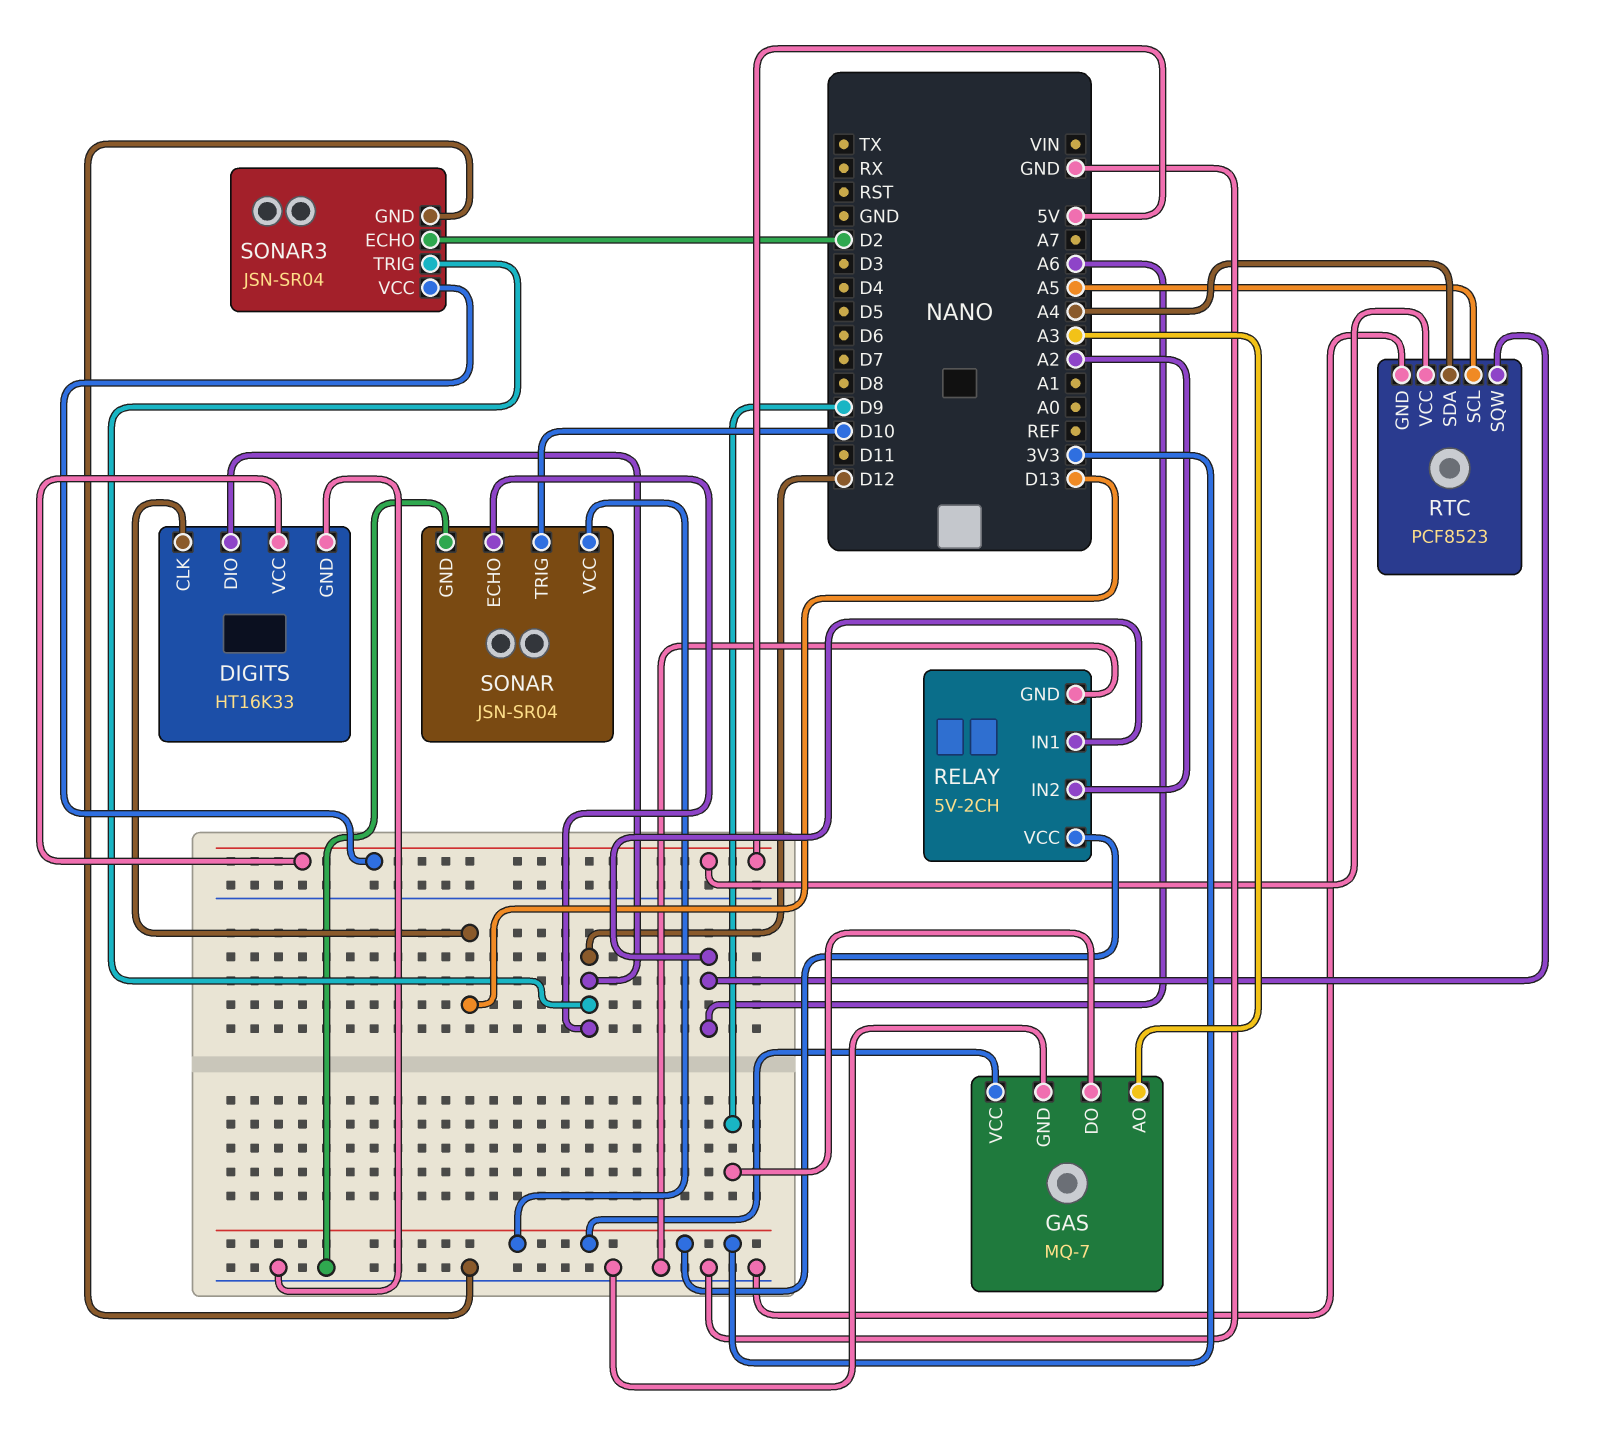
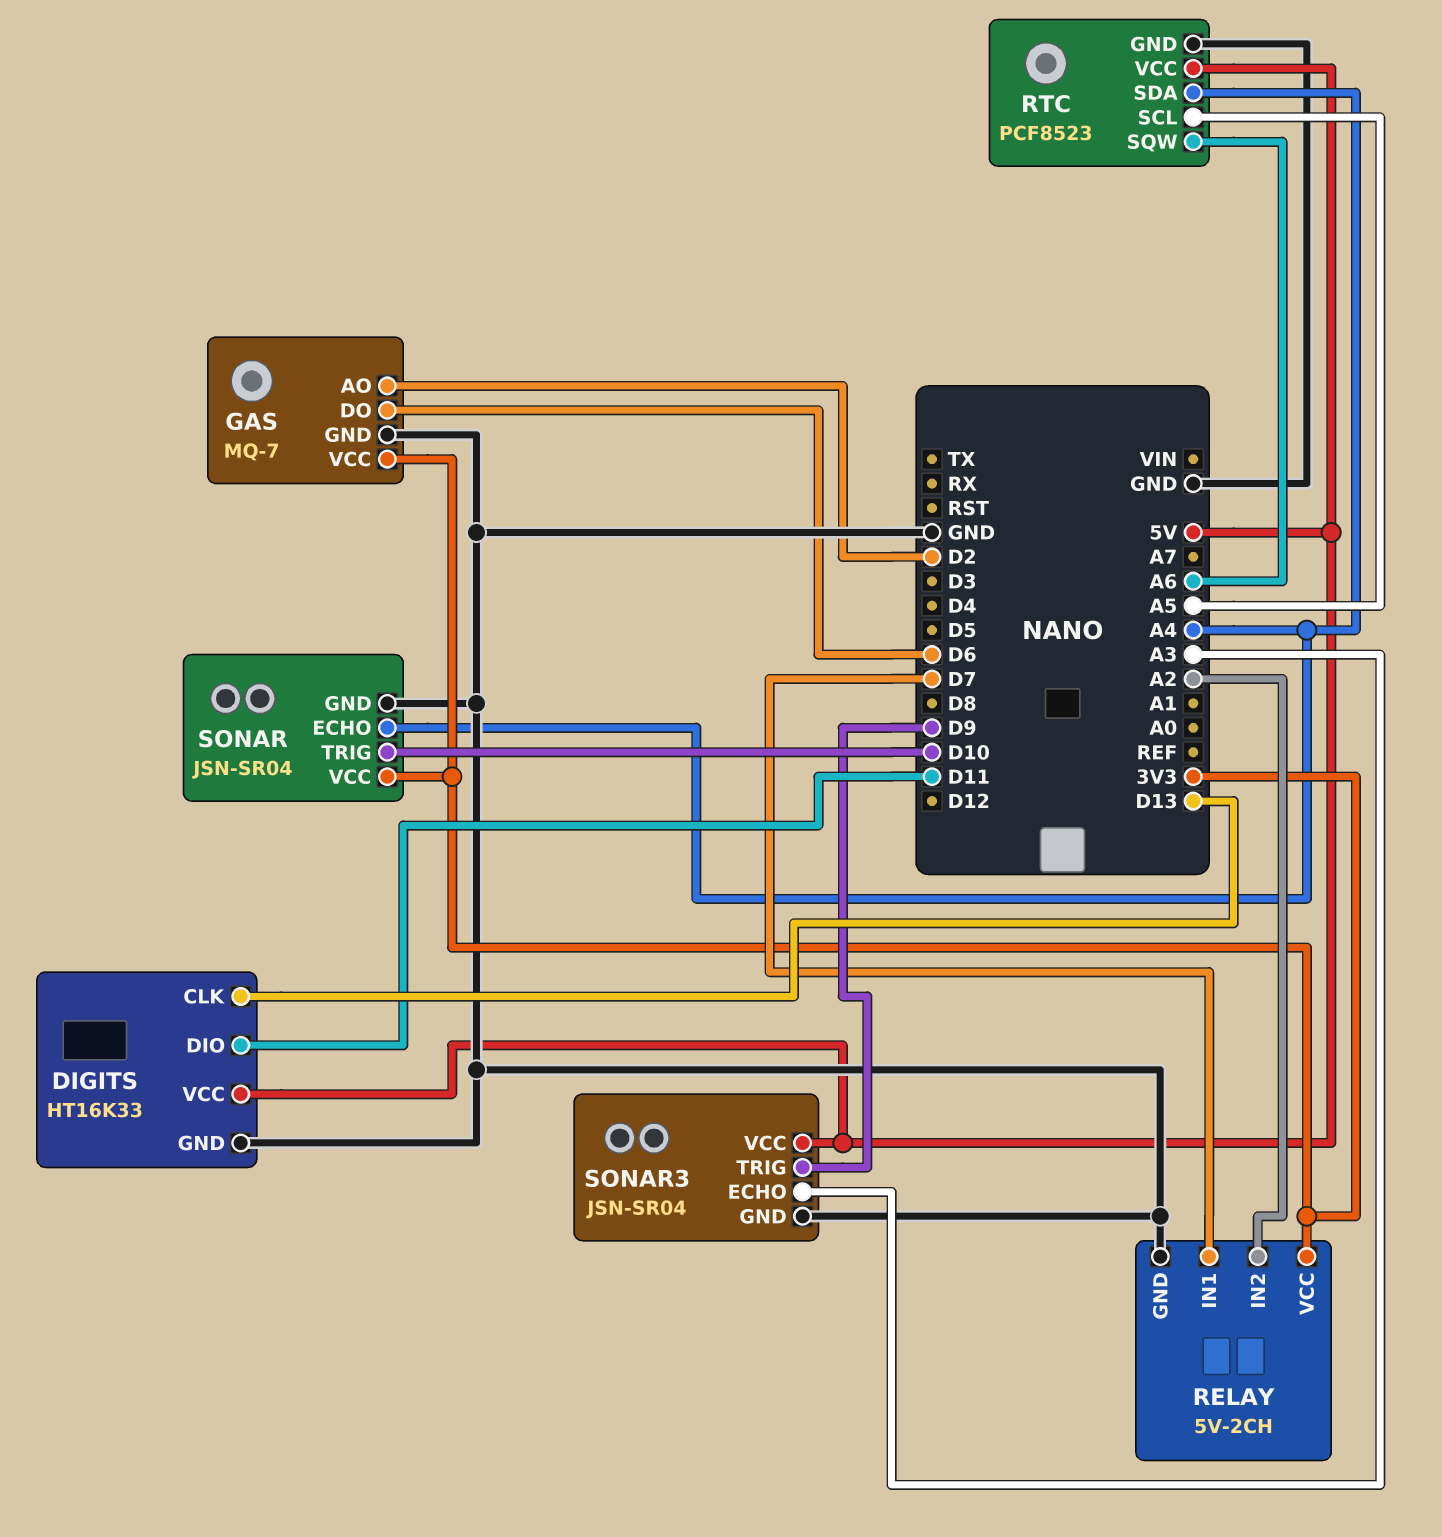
DIGITS pin DIO: D12 -> D11
GAS pin AO: A3 -> D2
GAS pin DO: D9 -> D6
RELAY pin IN1: A6 -> D7
SONAR pin ECHO: D12 -> A4
SONAR3 pin ECHO: D2 -> A3
SONAR3 pin TRIG: D12 -> D9

